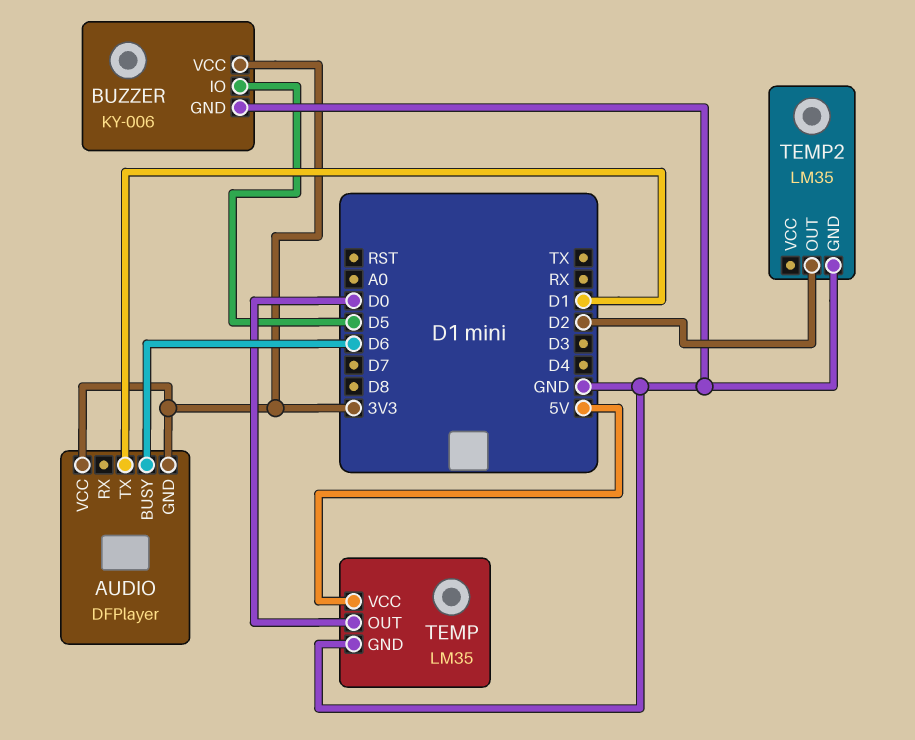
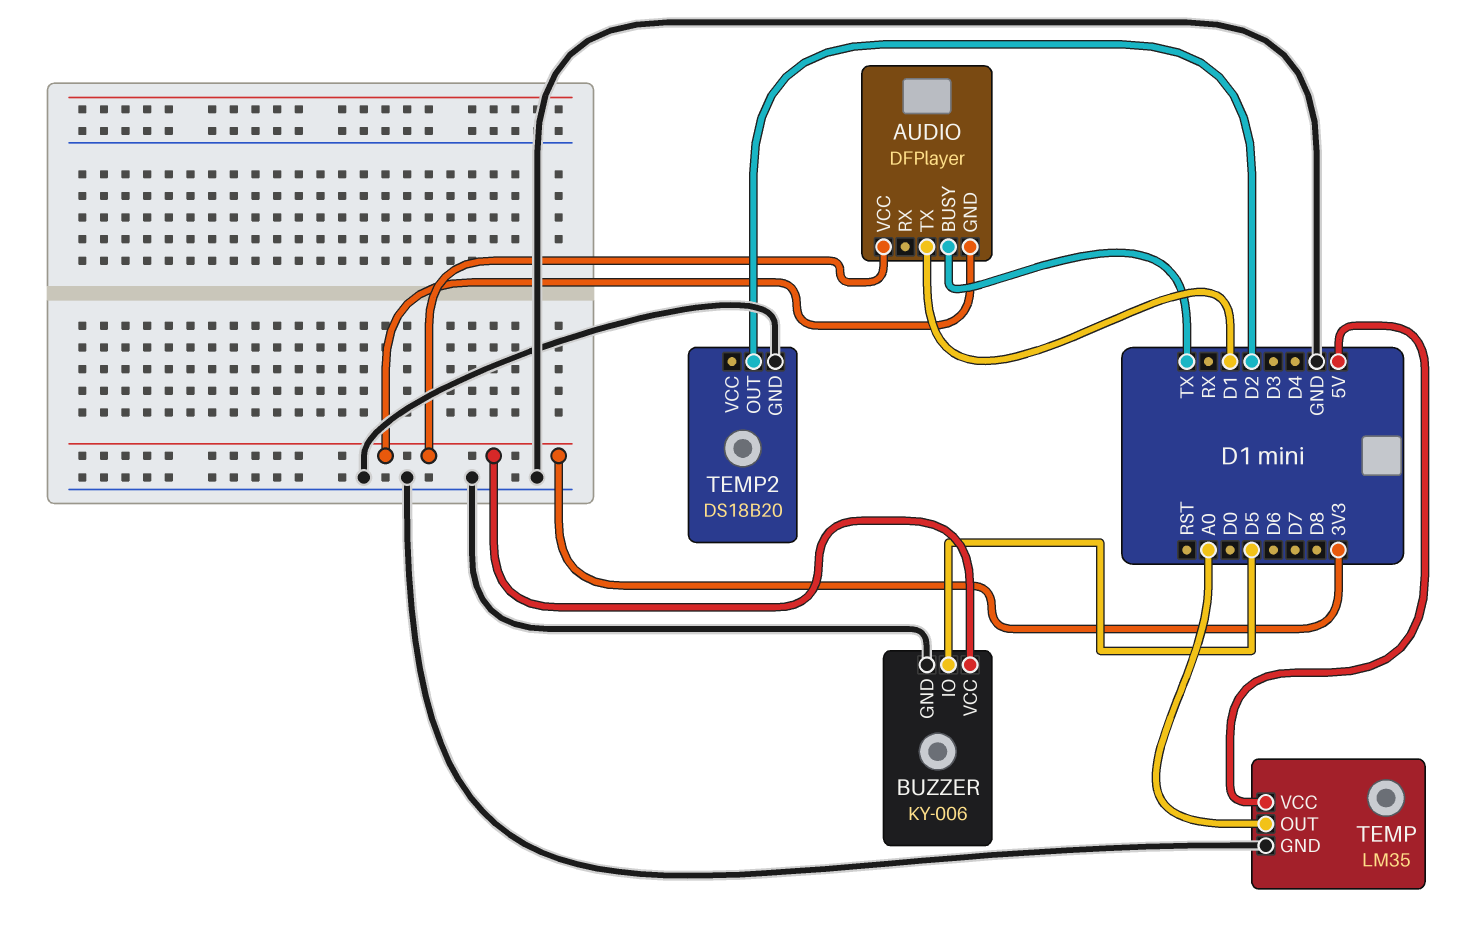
AUDIO pin BUSY: D6 -> TX
TEMP pin OUT: D0 -> A0
TEMP2: LM35 -> DS18B20

